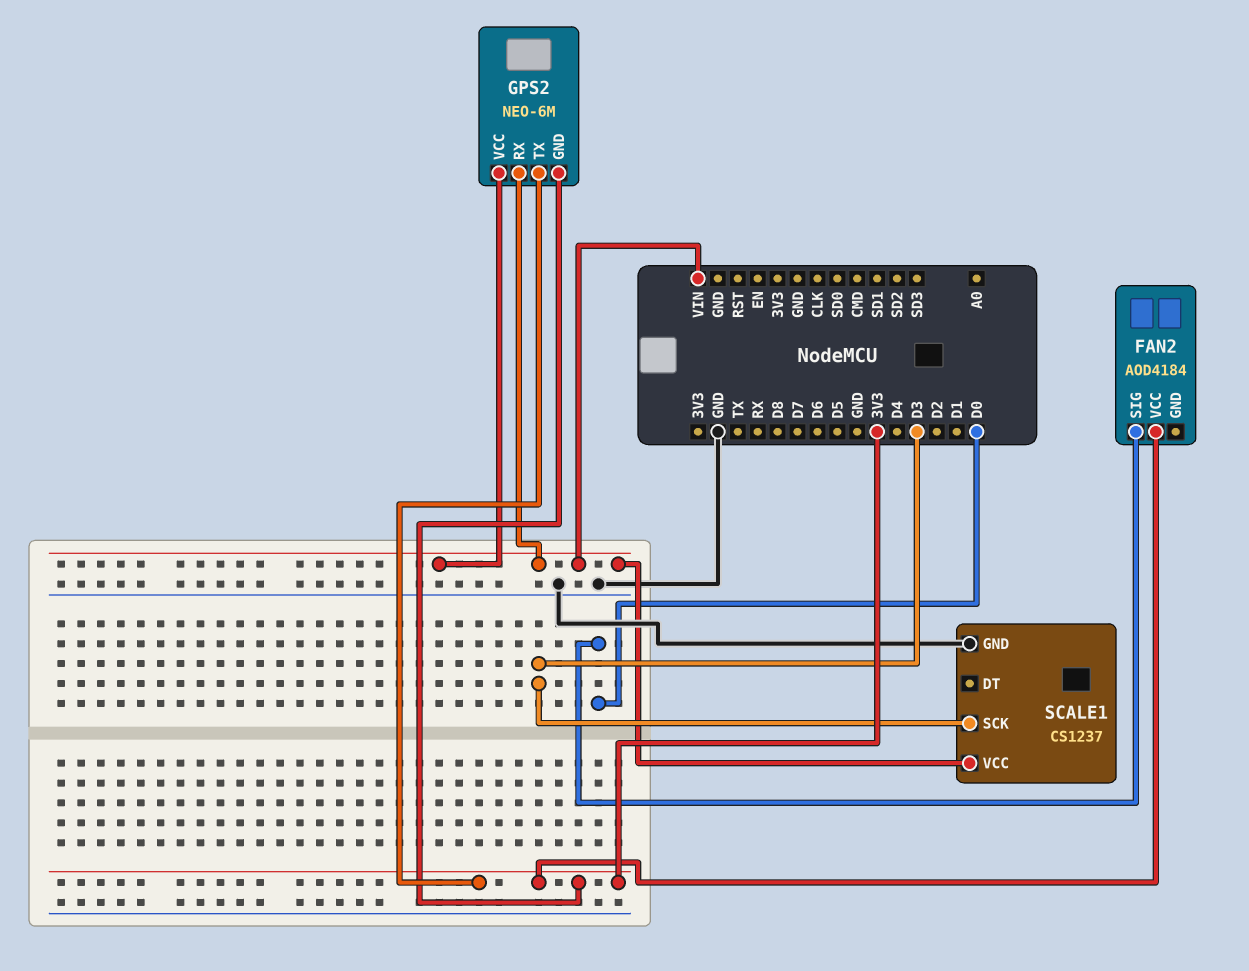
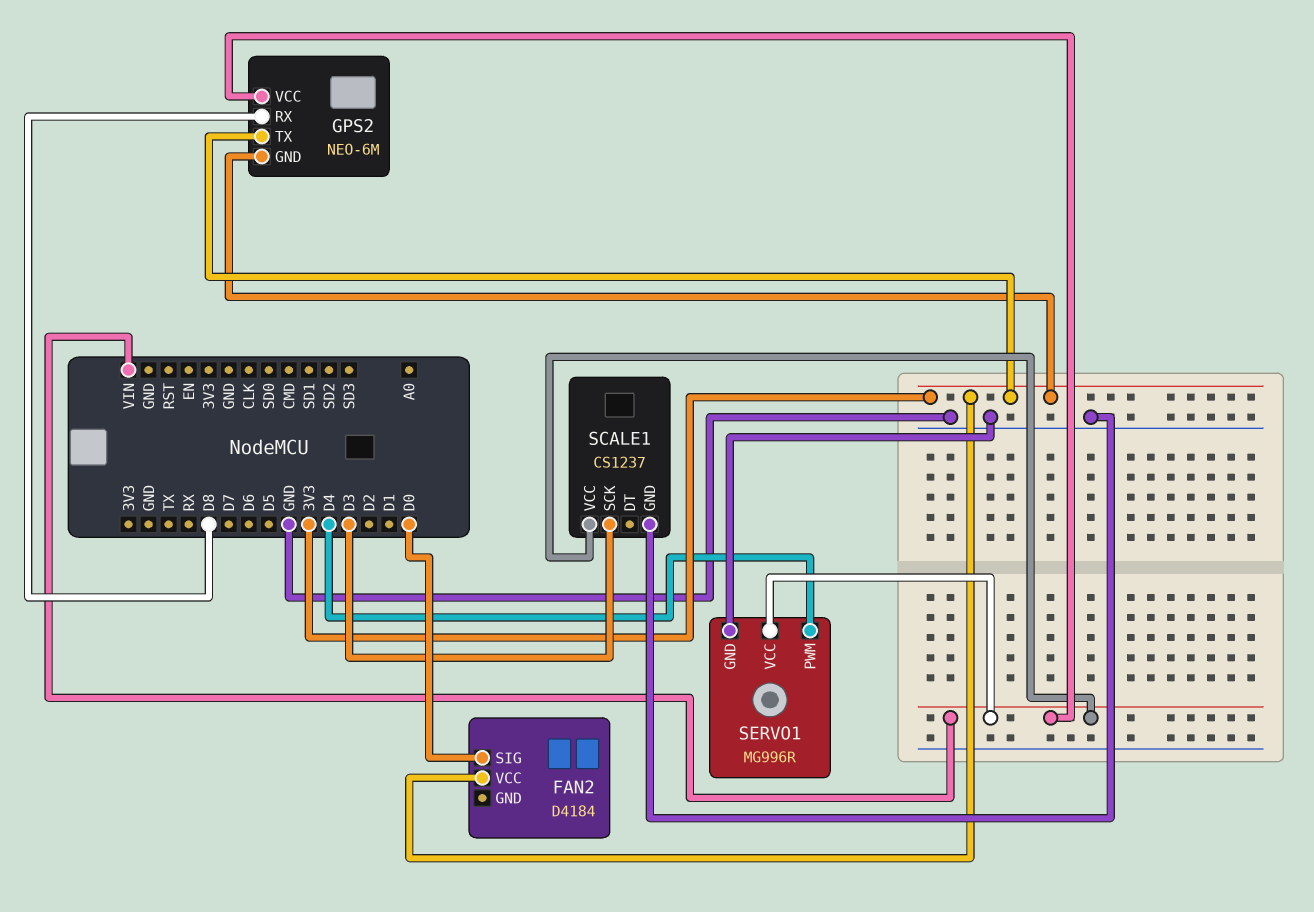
FAN2: AOD4184 -> D4184
GPS2 pin RX: VIN -> D8
SERVO1: none -> MG996R
SERVO1 pin GND: none -> GND
SERVO1 pin PWM: none -> D4
SERVO1 pin VCC: none -> VIN

